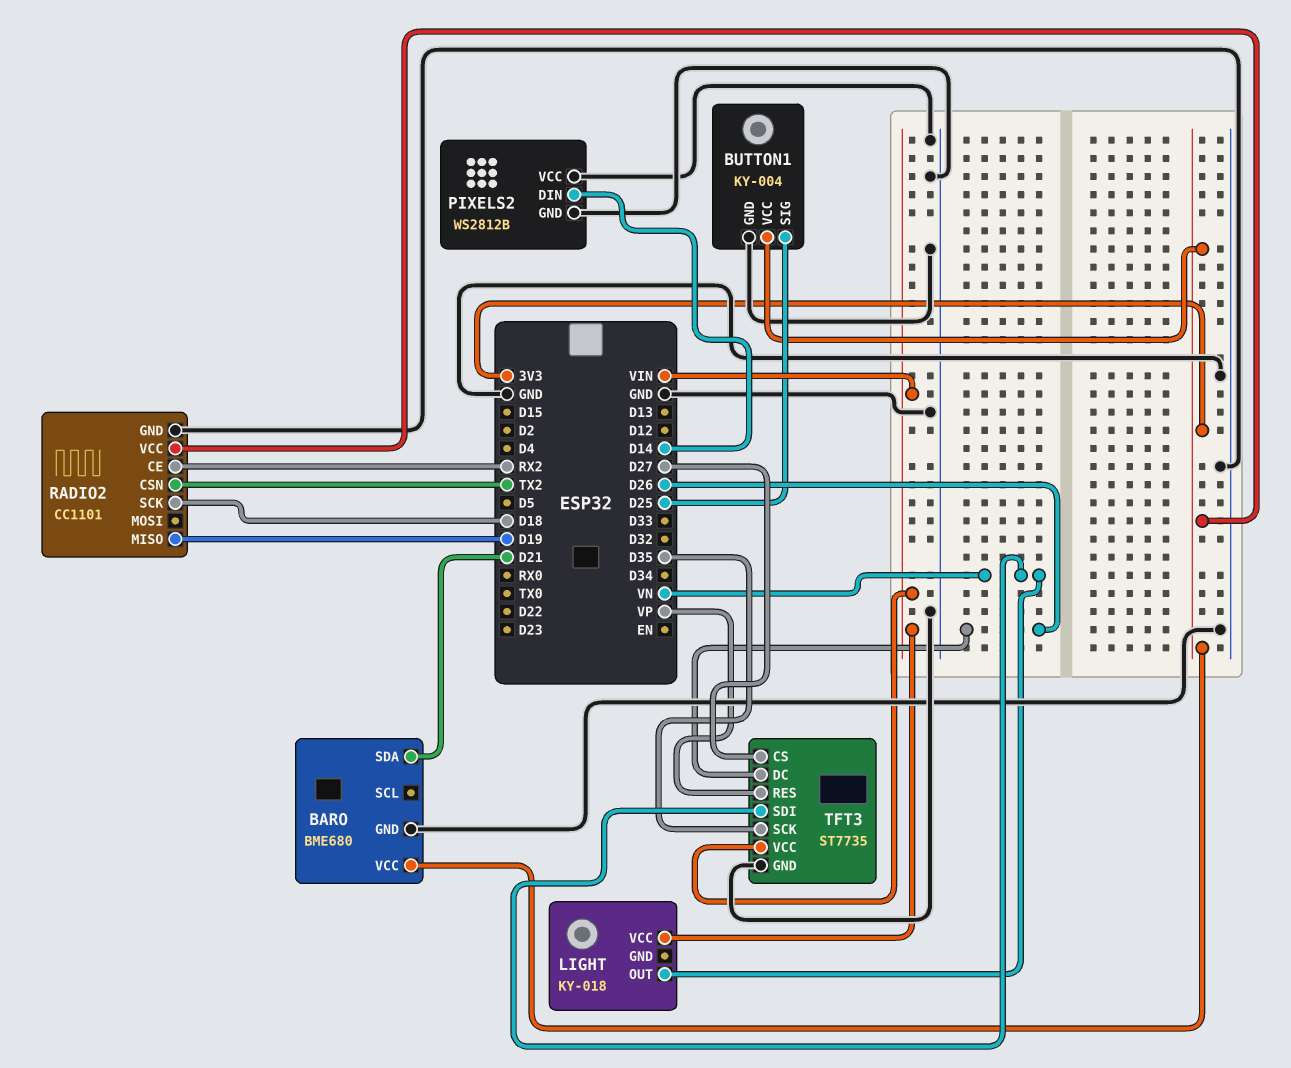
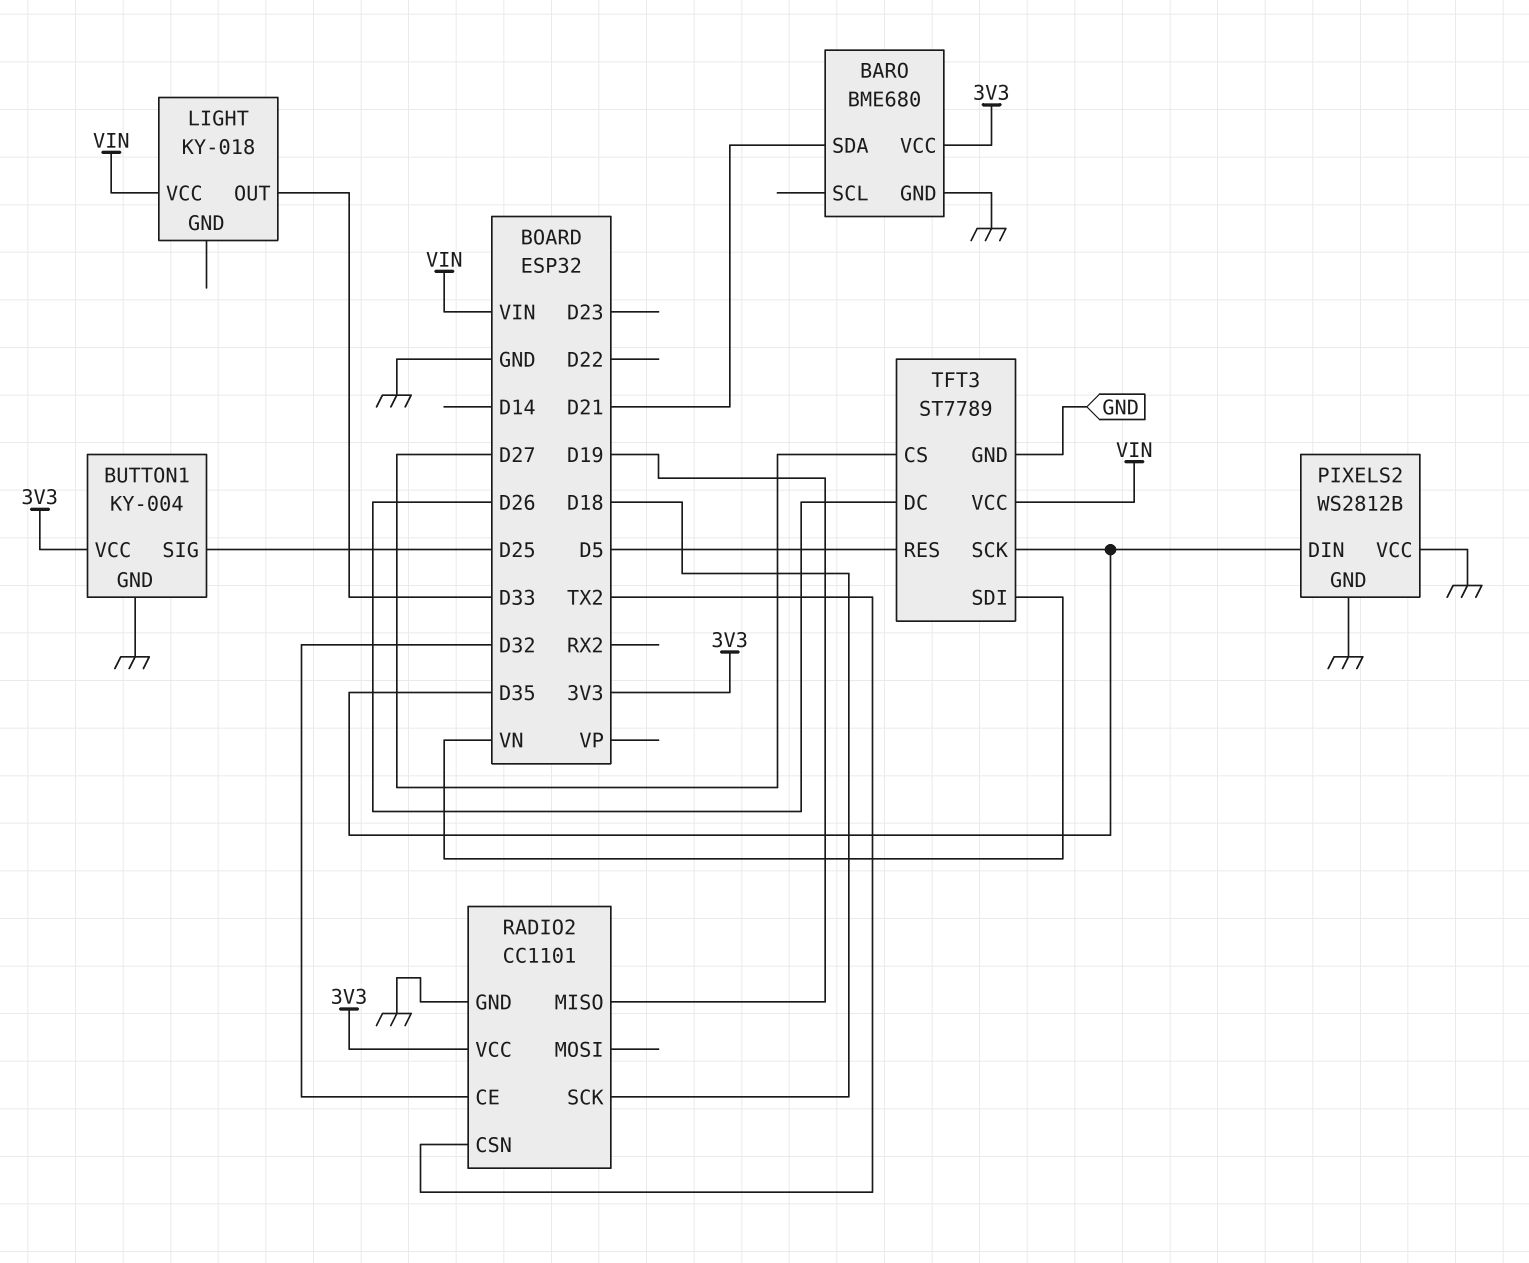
LIGHT pin OUT: VN -> D33
PIXELS2 pin DIN: D14 -> D35
RADIO2 pin CE: RX2 -> D32
TFT3: ST7735 -> ST7789
TFT3 pin RES: VP -> D5

